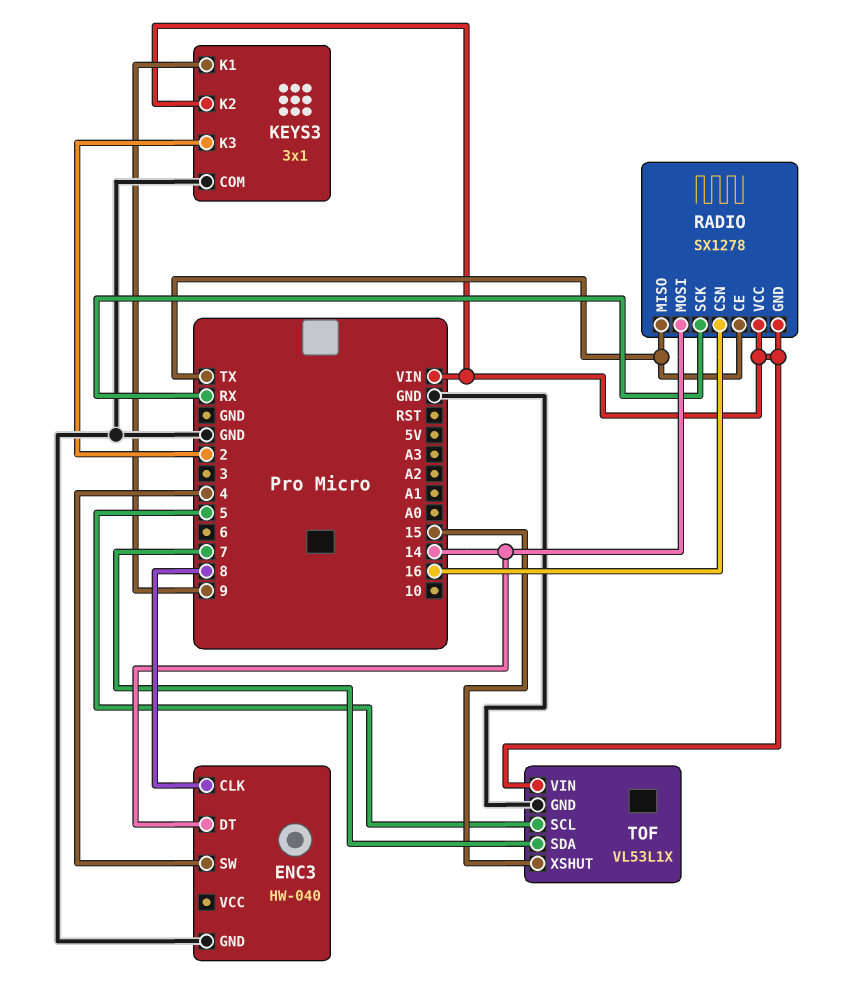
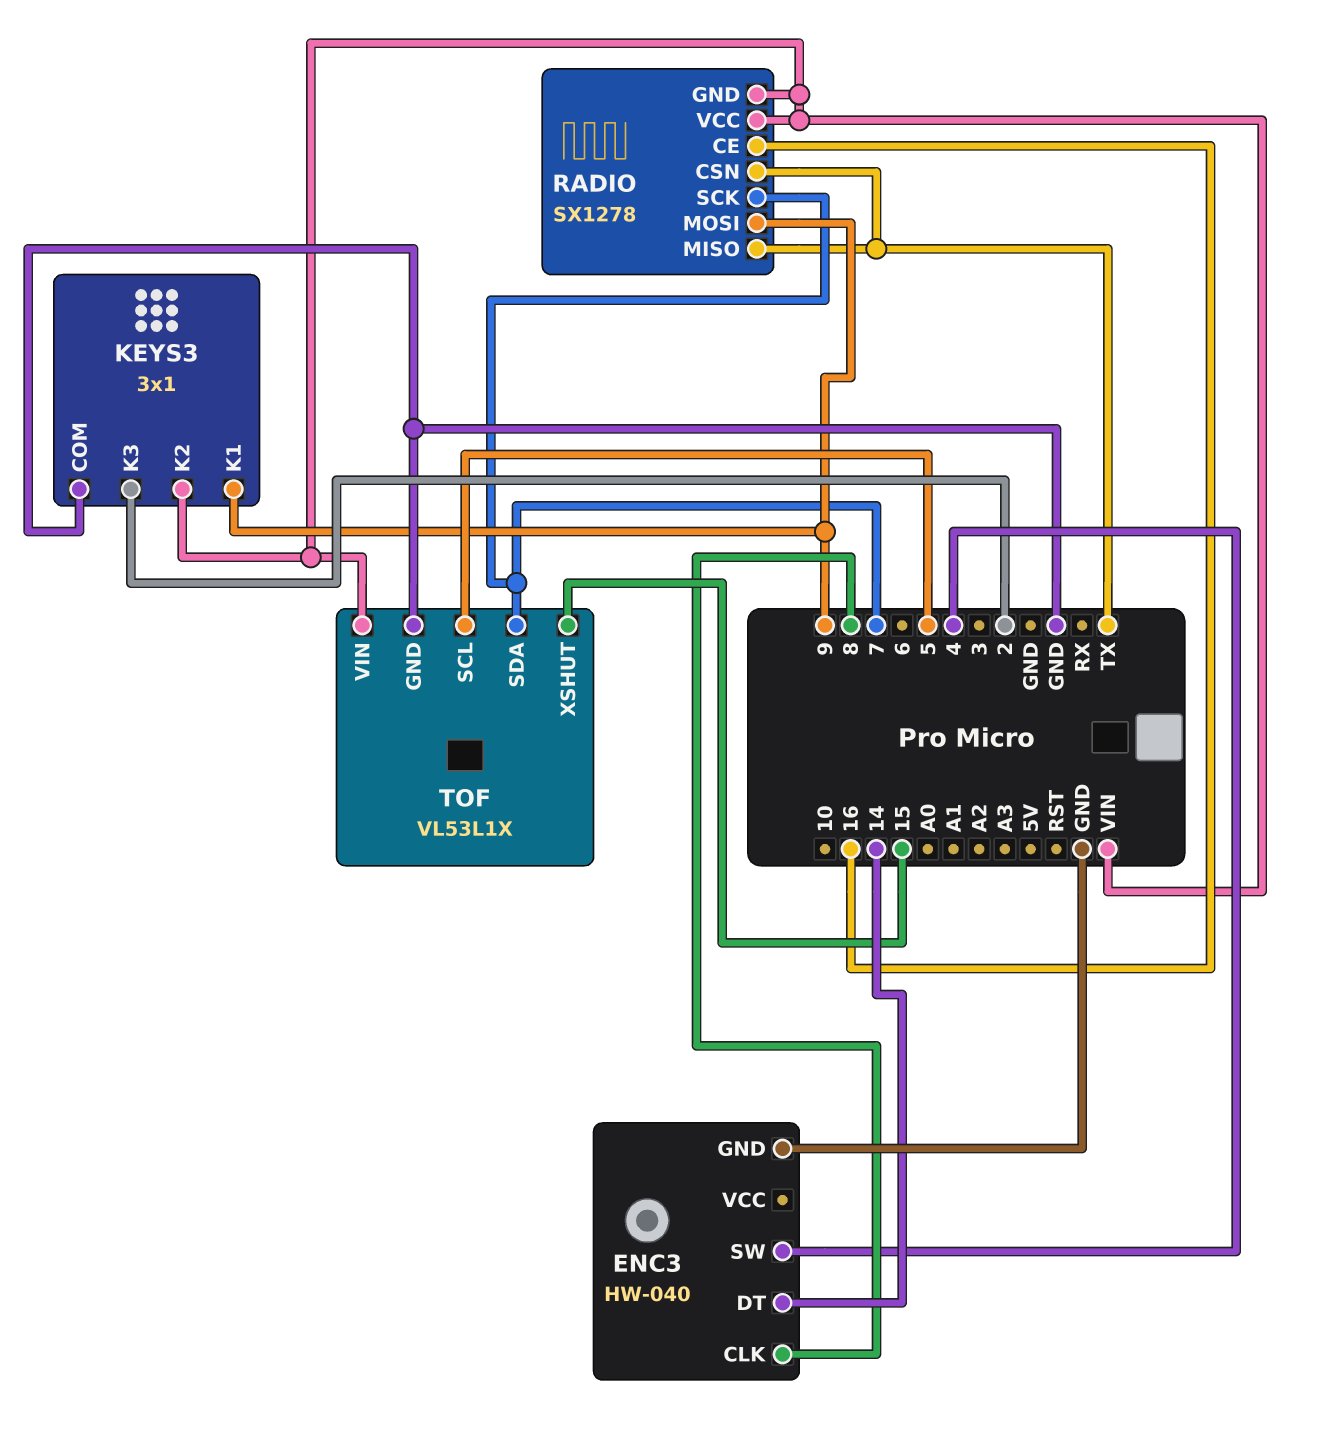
RADIO pin CE: TX -> 16
RADIO pin CSN: 16 -> TX
RADIO pin MOSI: 14 -> 9
RADIO pin SCK: RX -> 7

